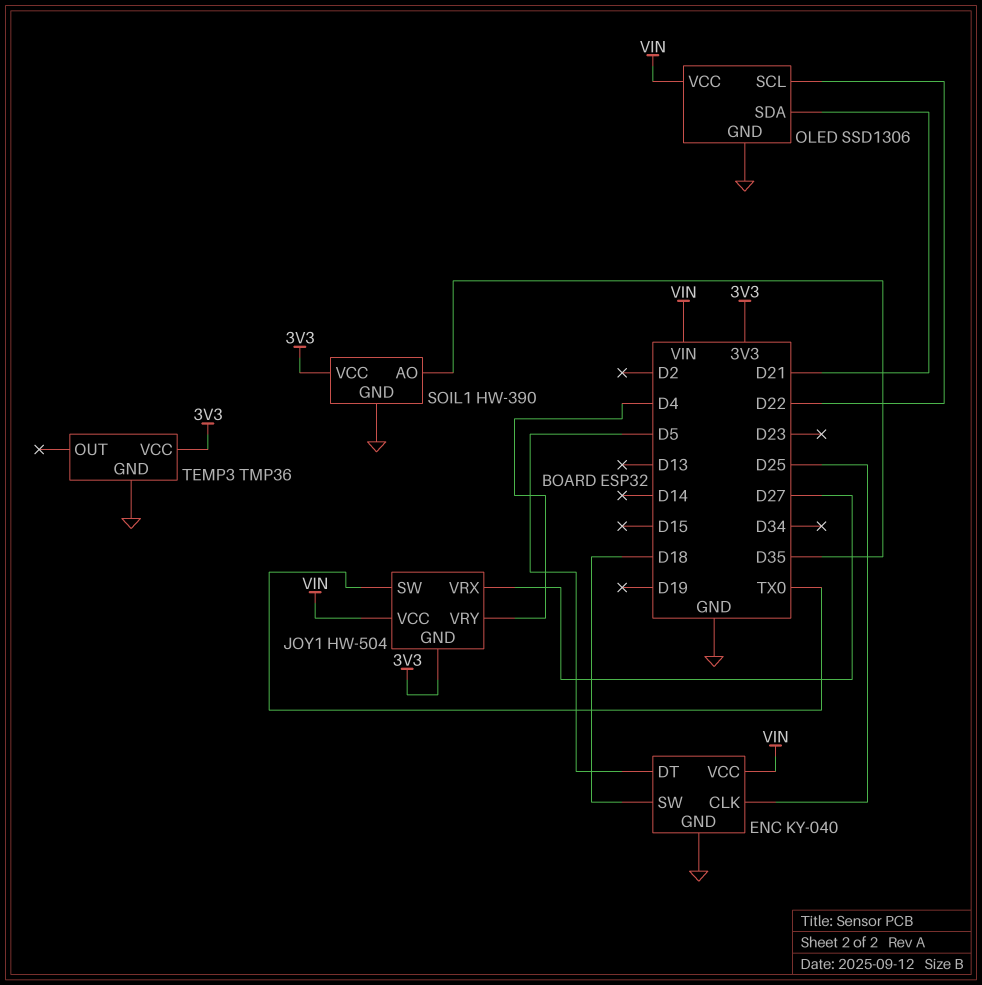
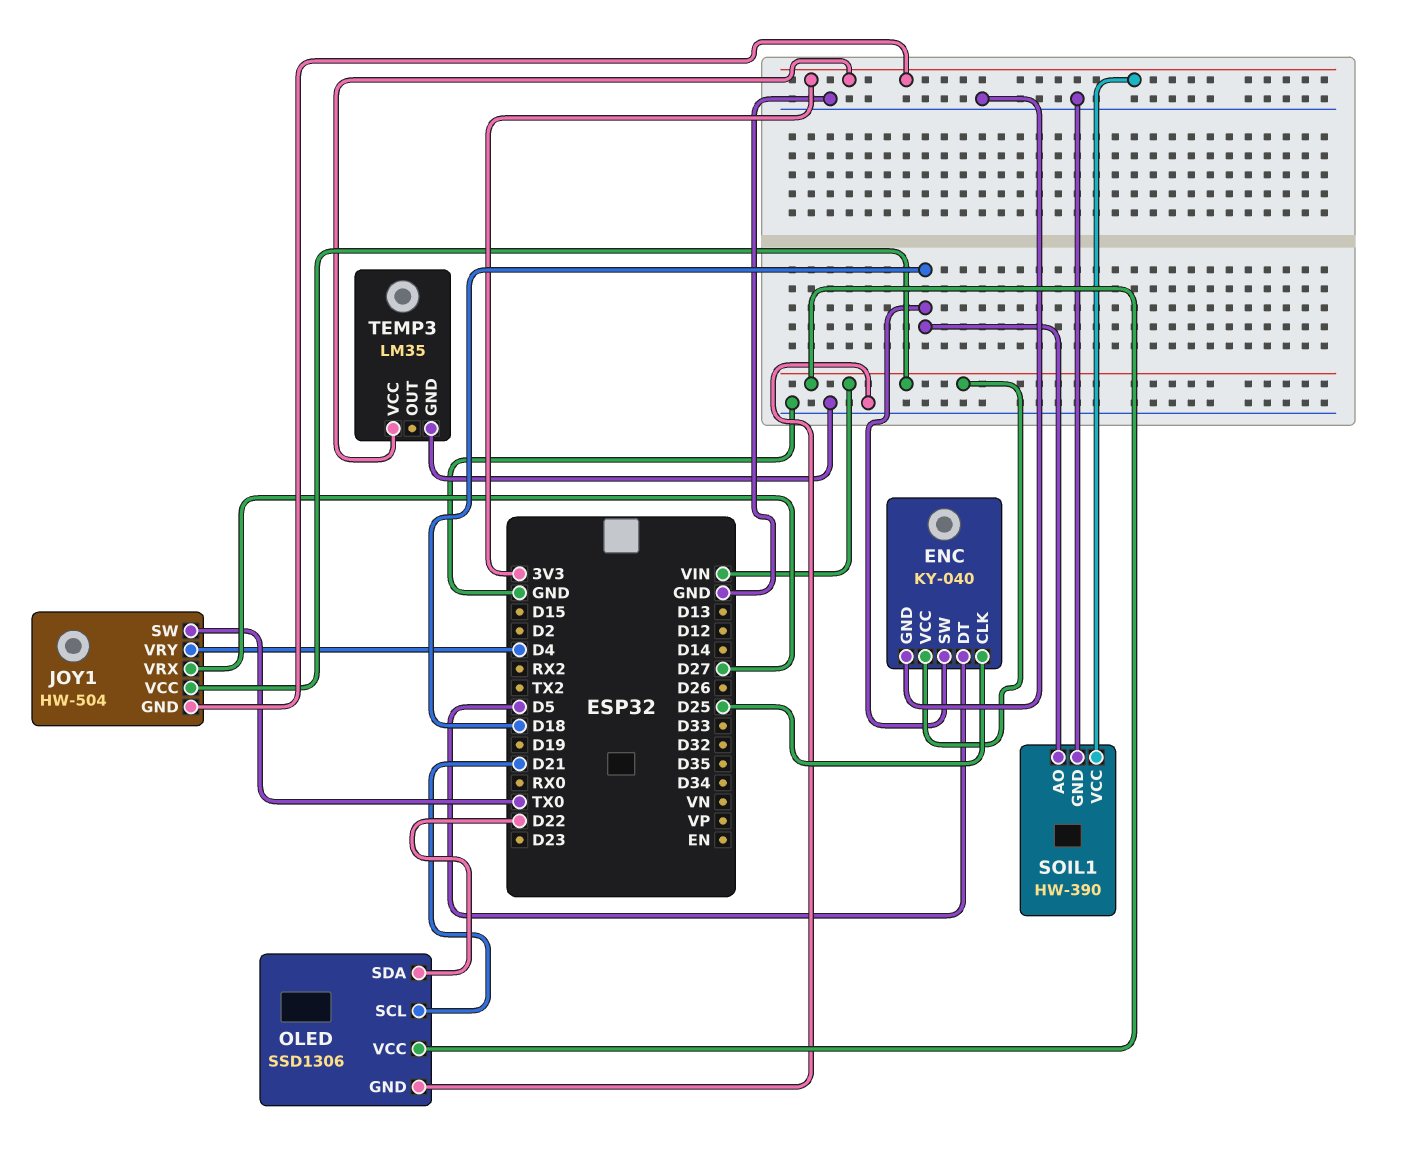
OLED pin SCL: D22 -> D21
OLED pin SDA: D21 -> D22
SOIL1 pin AO: D35 -> D18
TEMP3: TMP36 -> LM35

